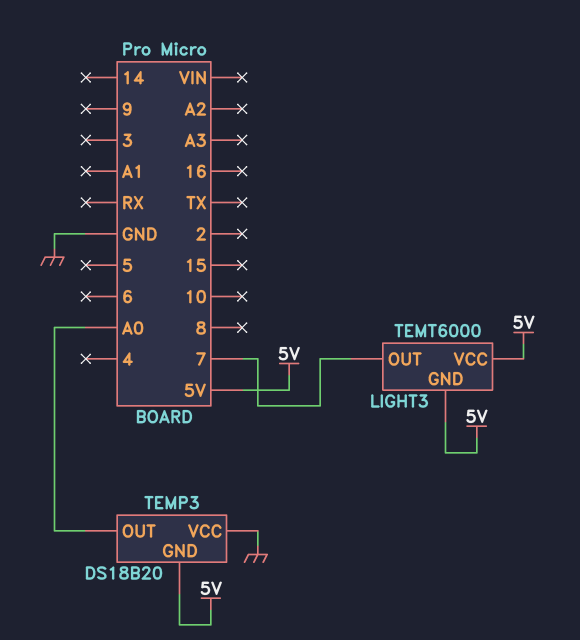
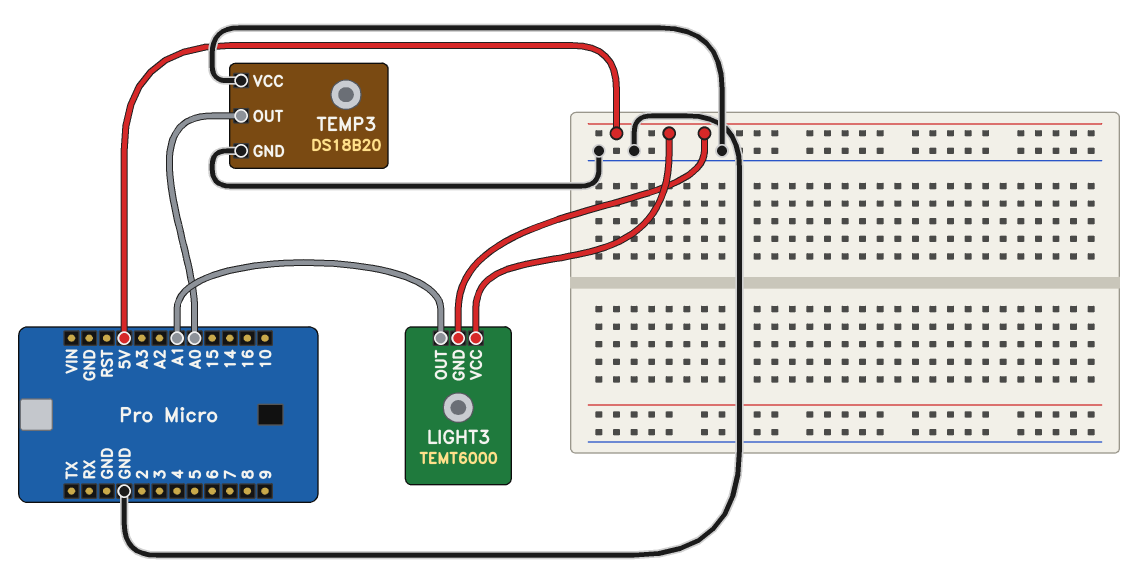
LIGHT3 pin OUT: 7 -> A1
TEMP3 pin GND: 5V -> GND

